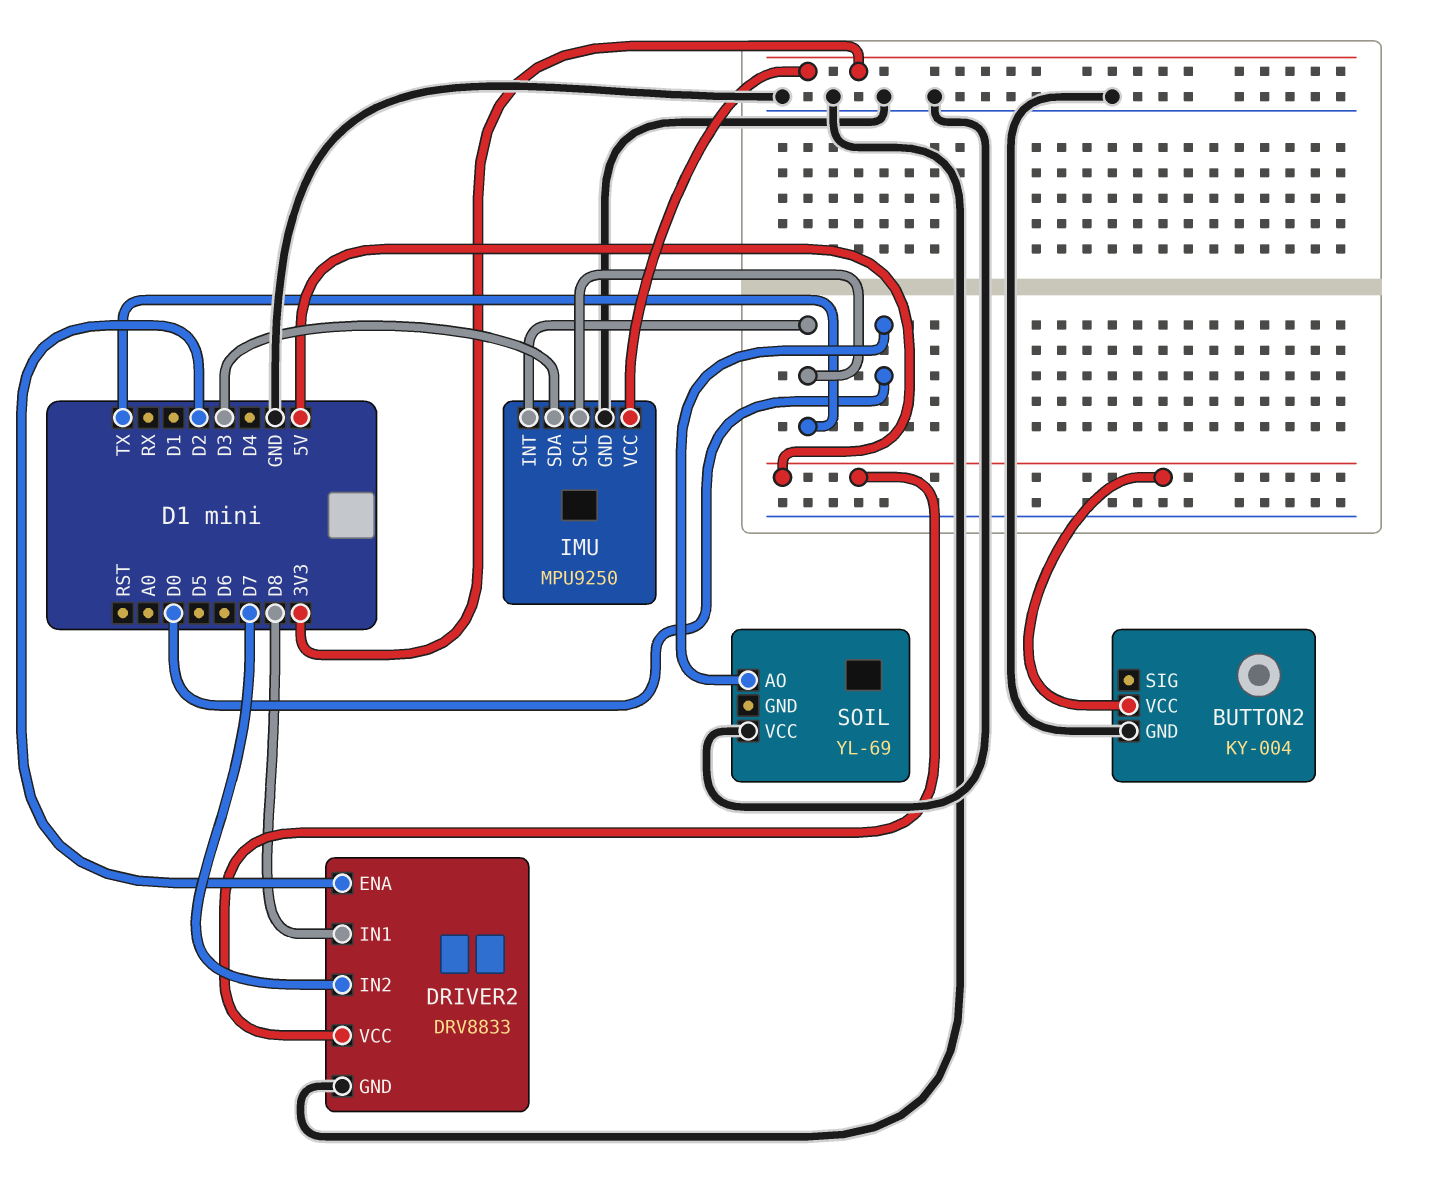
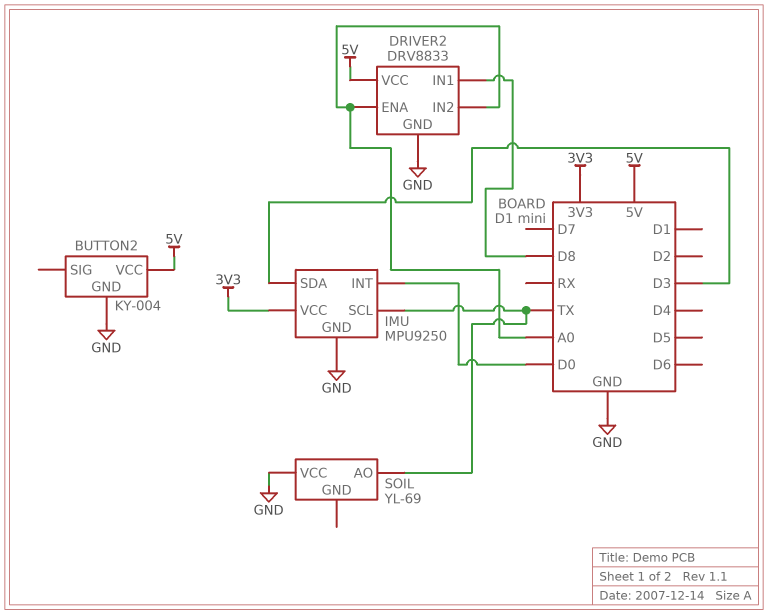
DRIVER2 pin ENA: D2 -> A0
DRIVER2 pin IN2: D7 -> A0
IMU pin INT: TX -> D0
SOIL pin AO: D0 -> TX

